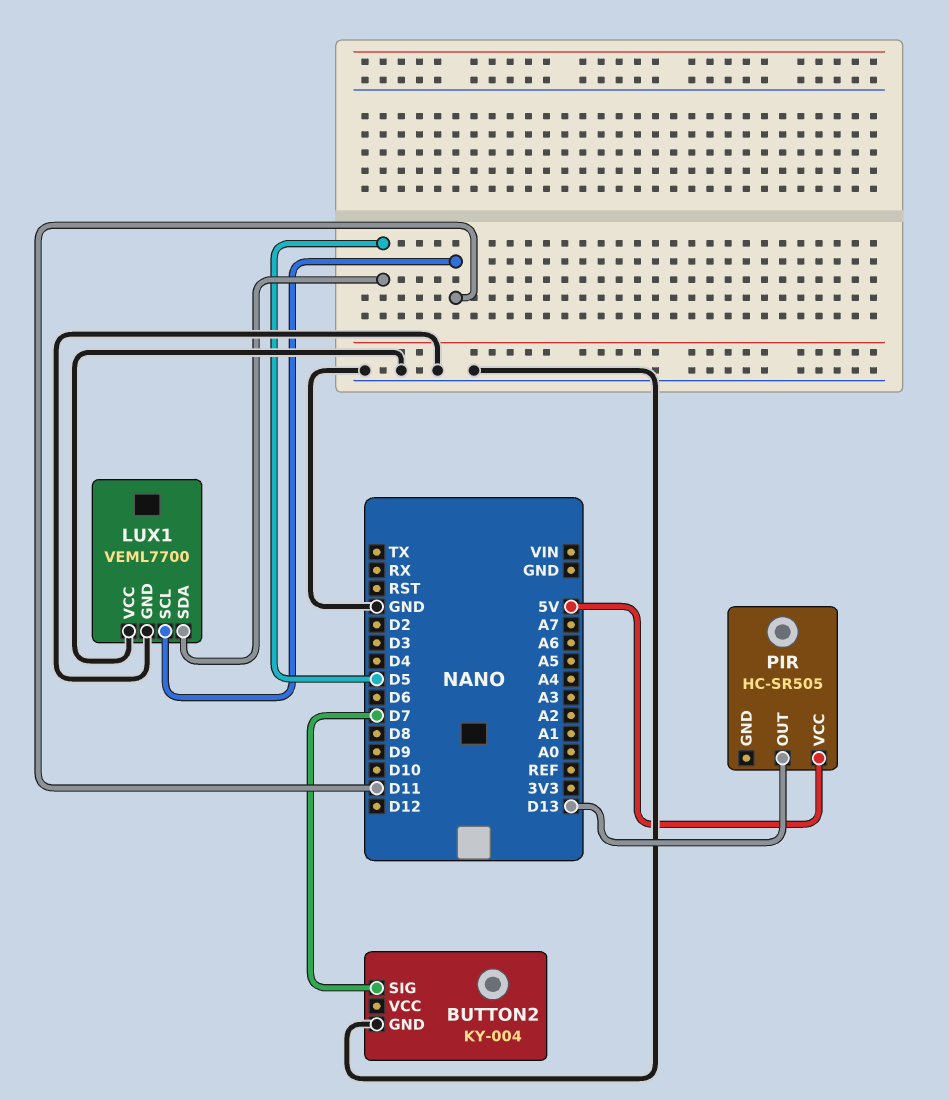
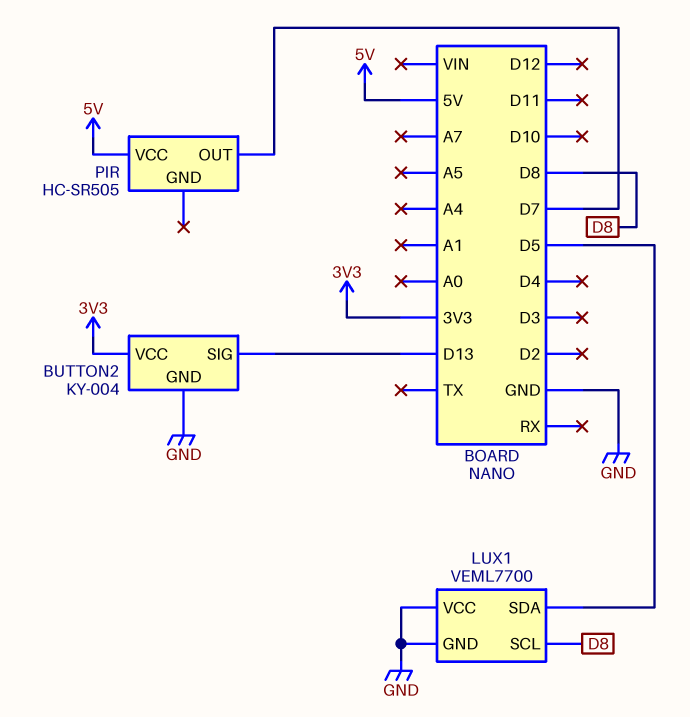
BUTTON2 pin SIG: D7 -> D13
BUTTON2 pin VCC: none -> 3V3
LUX1 pin SCL: D11 -> D8
PIR pin OUT: D13 -> D7

